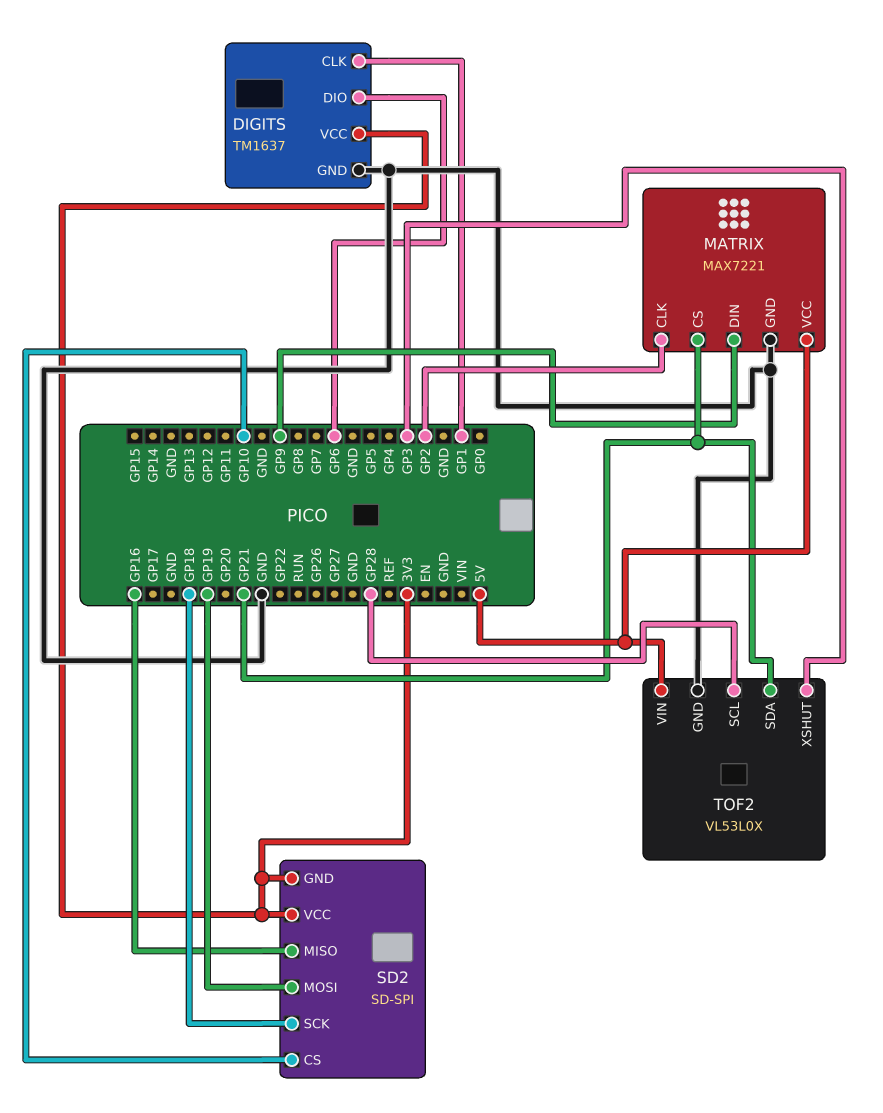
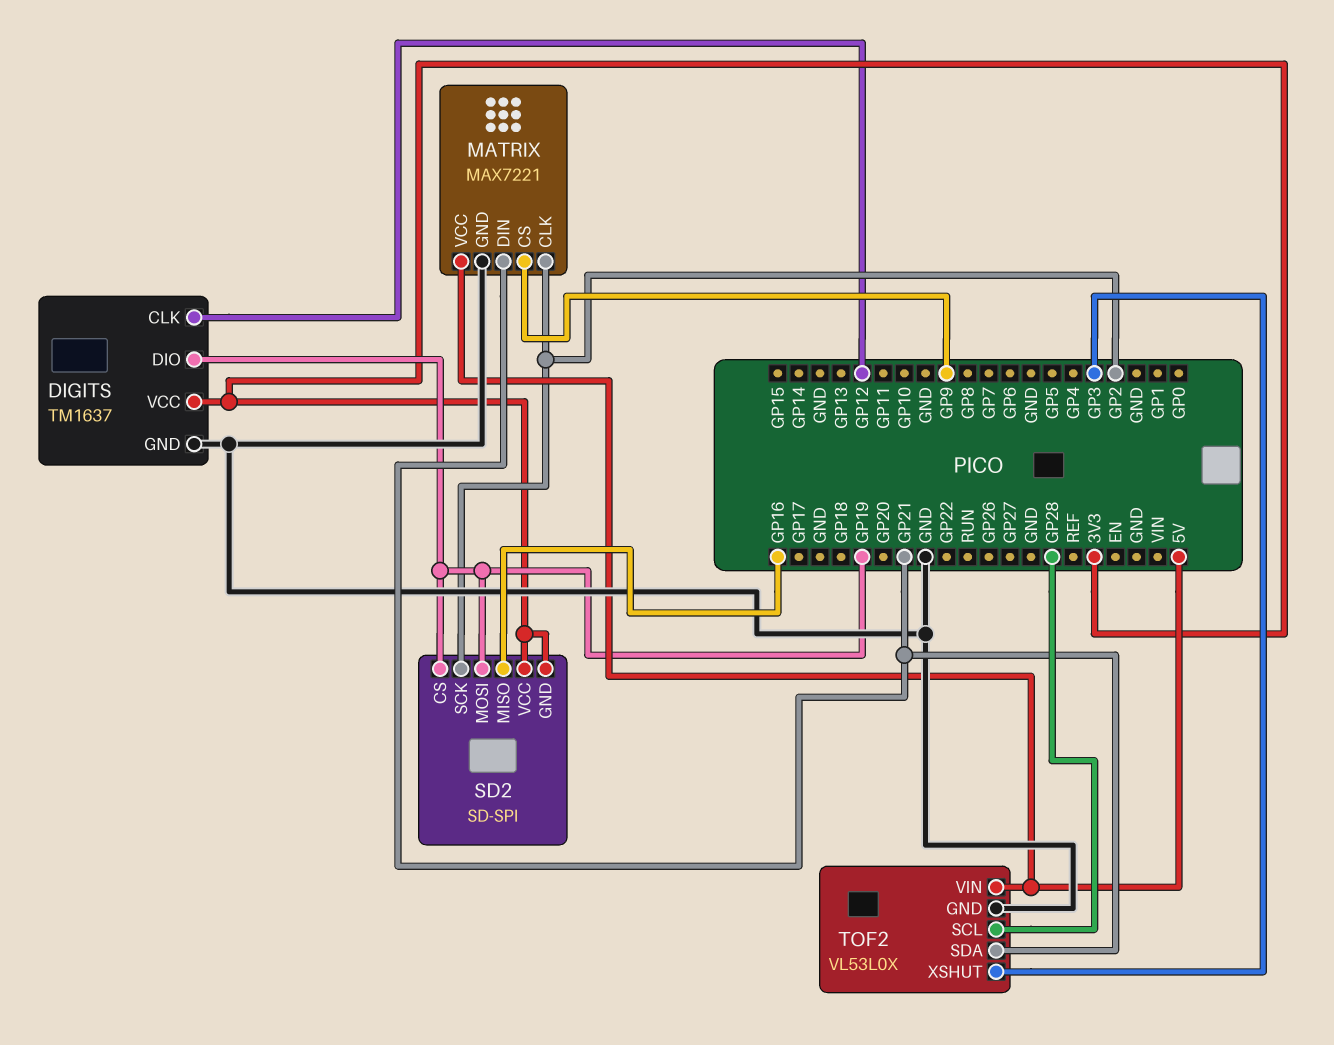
DIGITS pin CLK: GP1 -> GP12
DIGITS pin DIO: GP6 -> GP19
MATRIX pin CS: GP21 -> GP9
MATRIX pin DIN: GP9 -> GP21
SD2 pin CS: GP10 -> GP19
SD2 pin SCK: GP18 -> GP2

